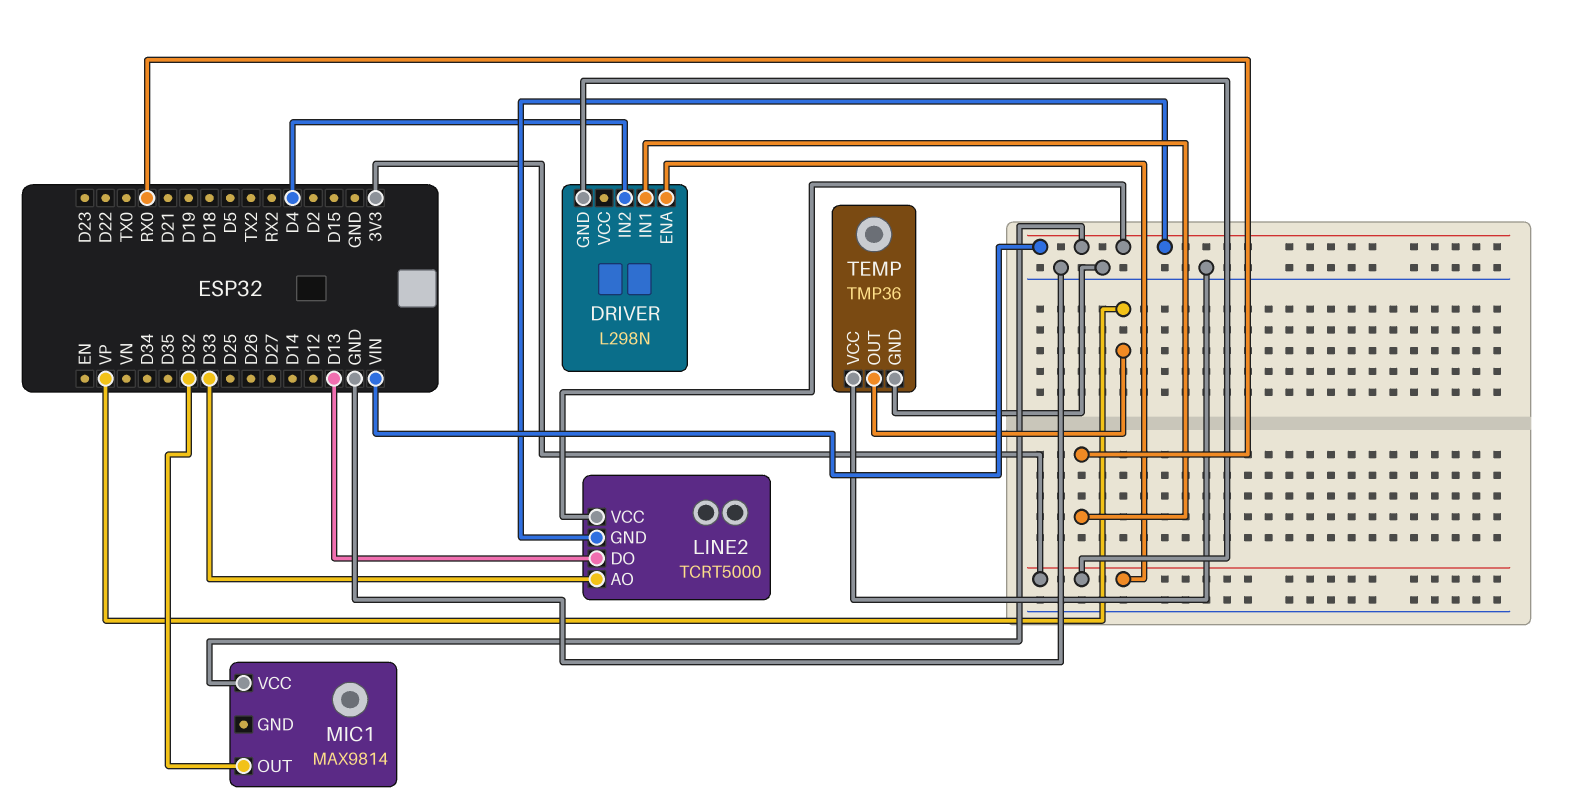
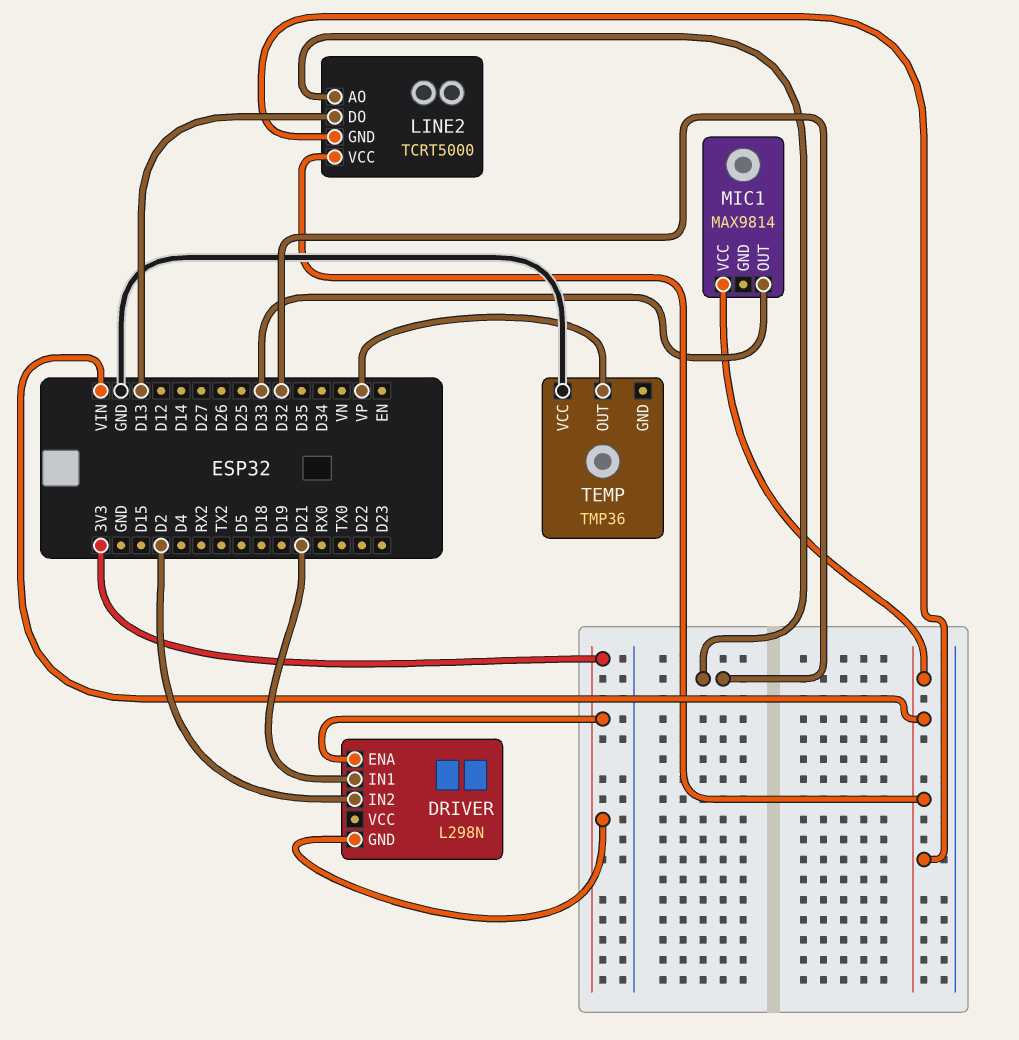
DRIVER pin IN1: RX0 -> D21
DRIVER pin IN2: D4 -> D2
LINE2 pin AO: D33 -> D32
MIC1 pin OUT: D32 -> D33
TEMP pin GND: GND -> none

